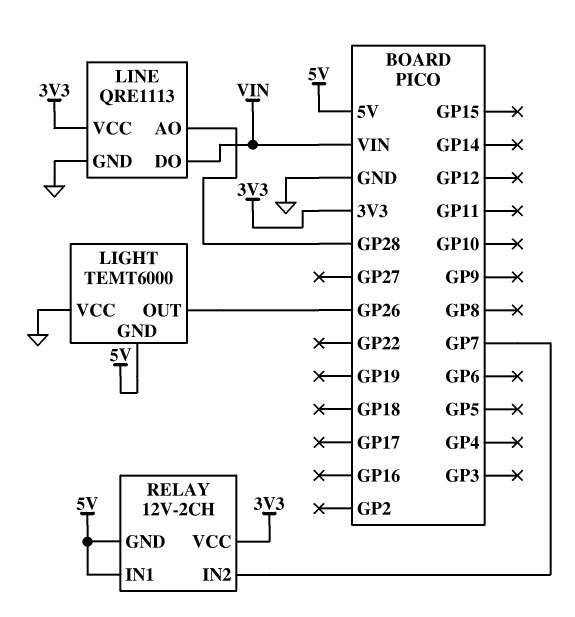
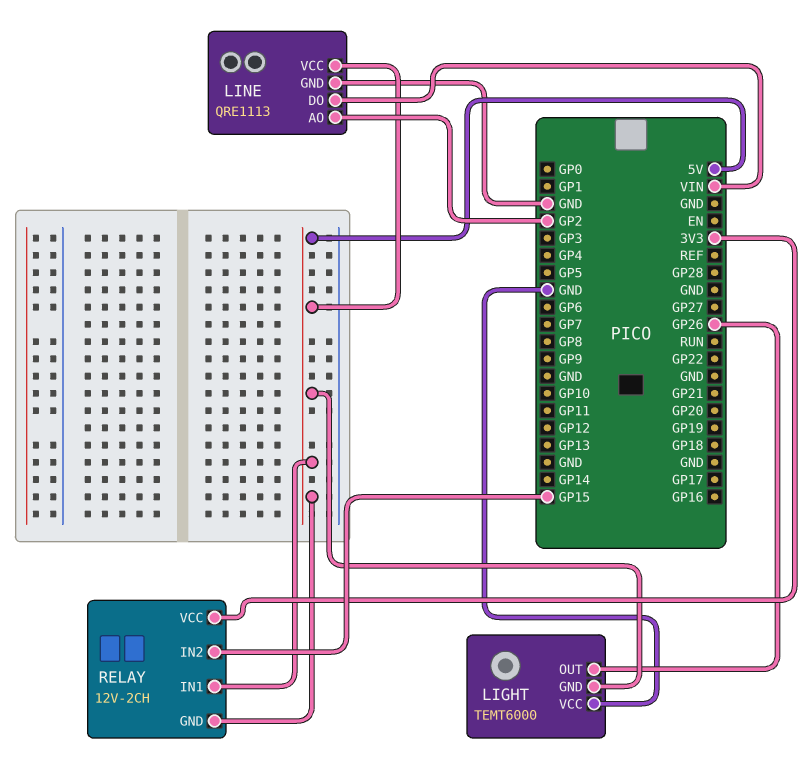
LINE pin AO: GP28 -> GP2
LINE pin VCC: 3V3 -> 5V
RELAY pin IN2: GP7 -> GP15

